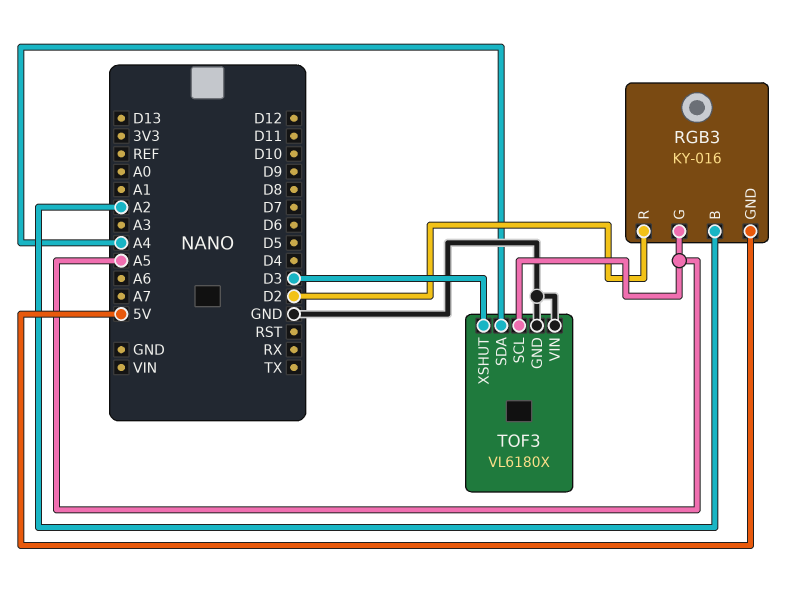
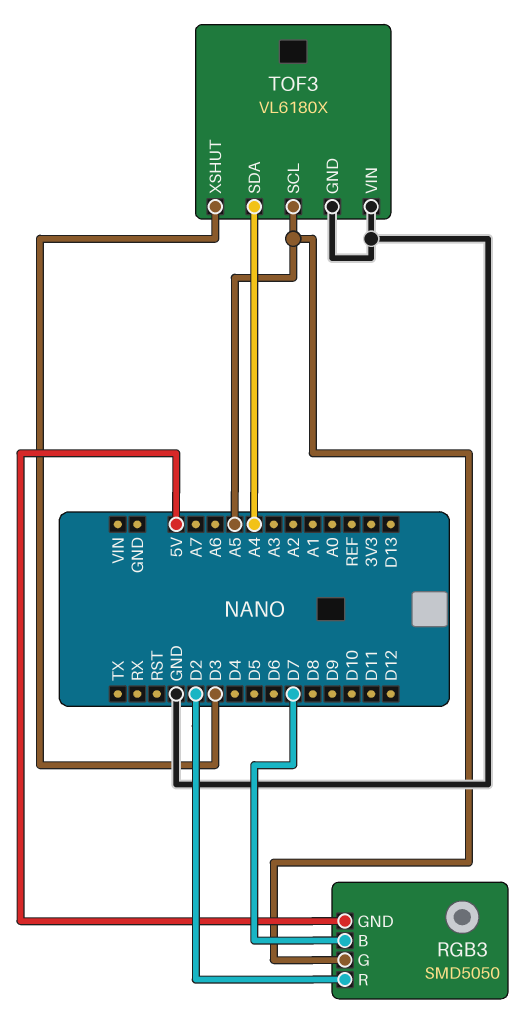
RGB3: KY-016 -> SMD5050
RGB3 pin B: A2 -> D7

